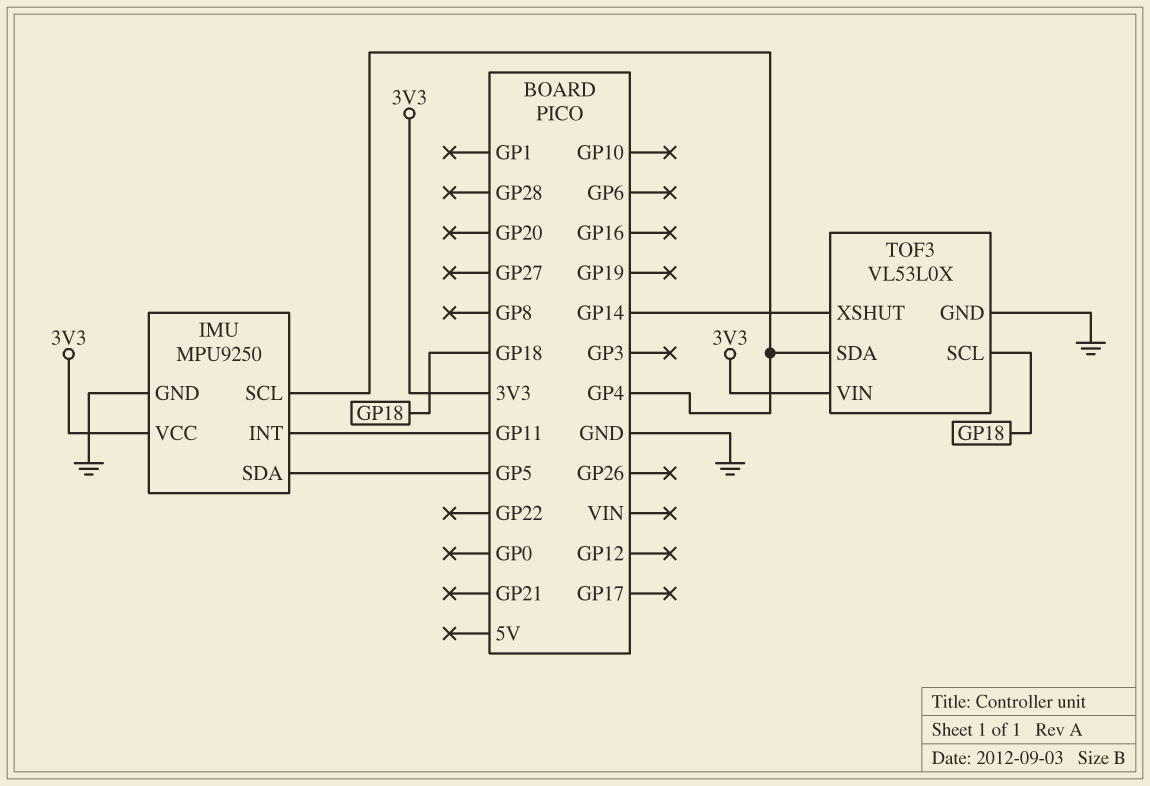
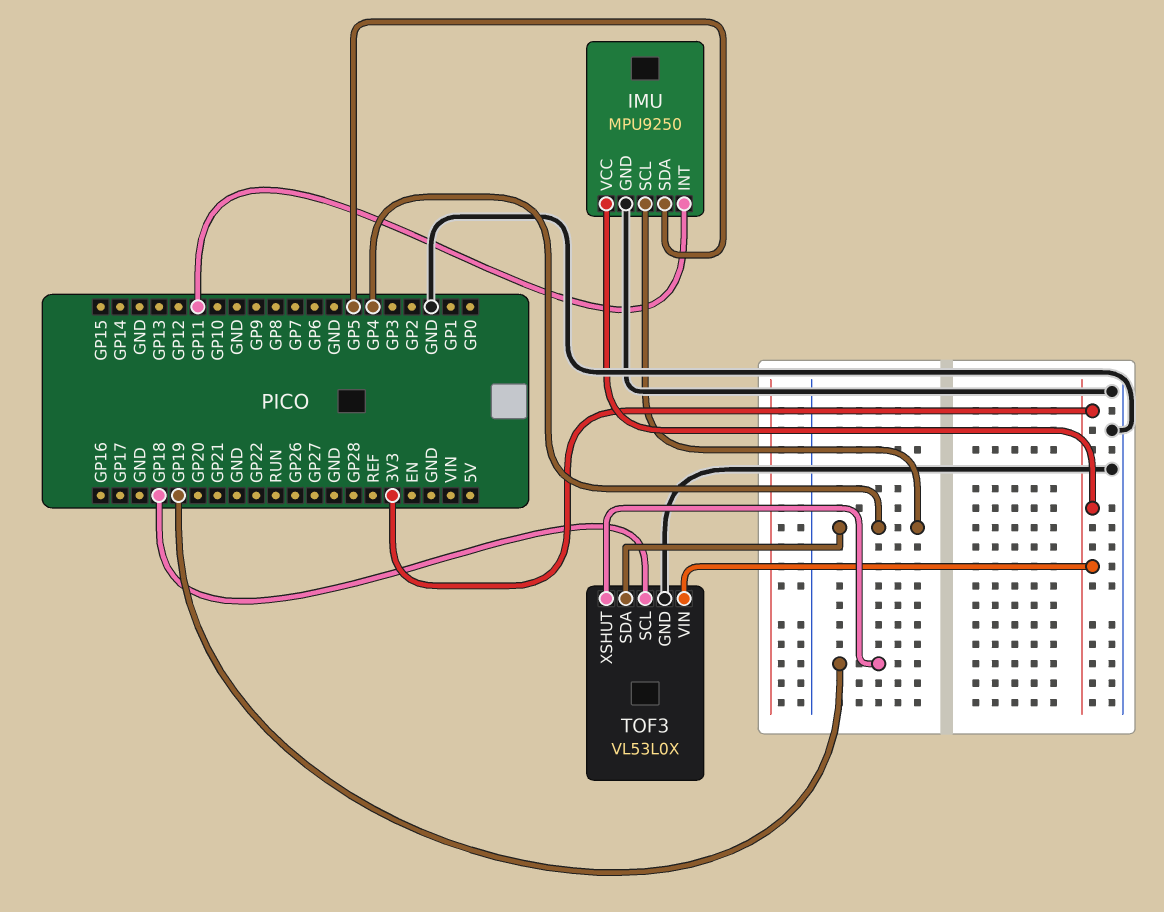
TOF3 pin XSHUT: GP14 -> GP19

